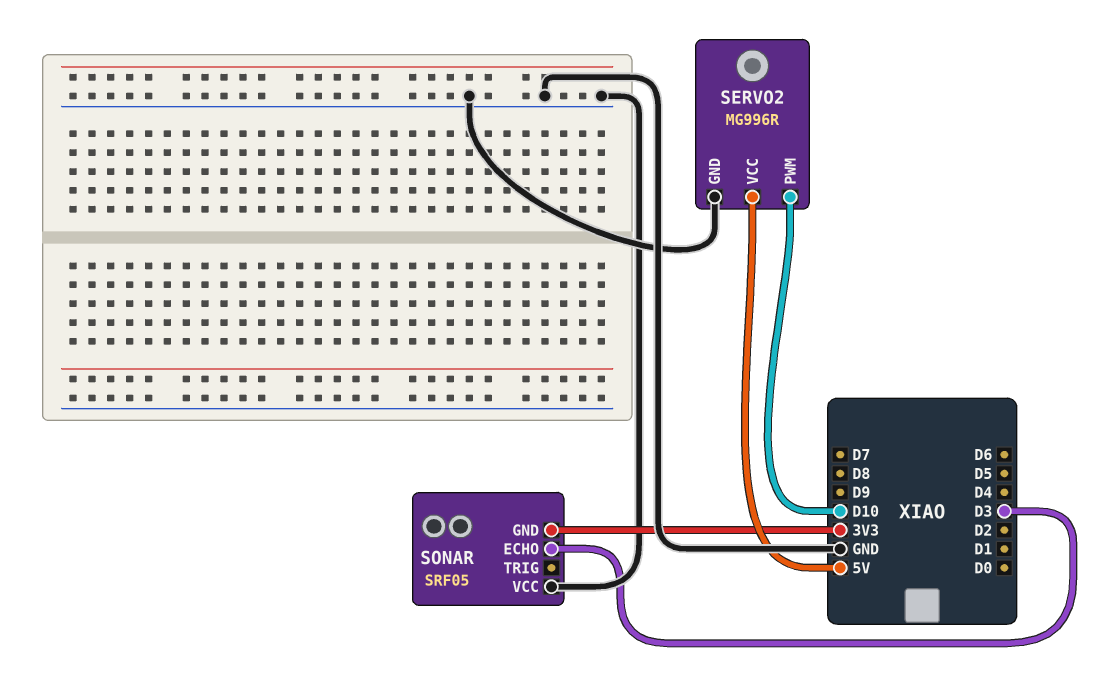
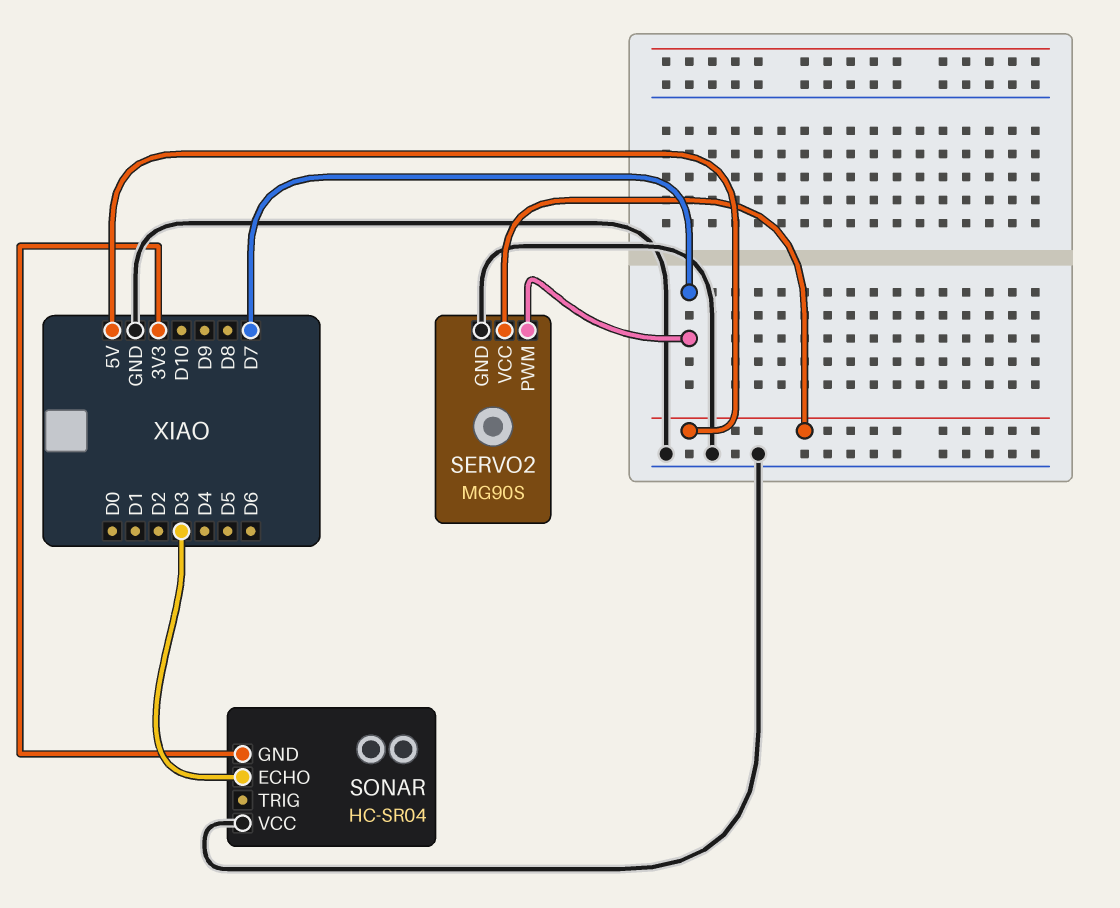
SERVO2: MG996R -> MG90S
SERVO2 pin PWM: D10 -> D7
SONAR: SRF05 -> HC-SR04

